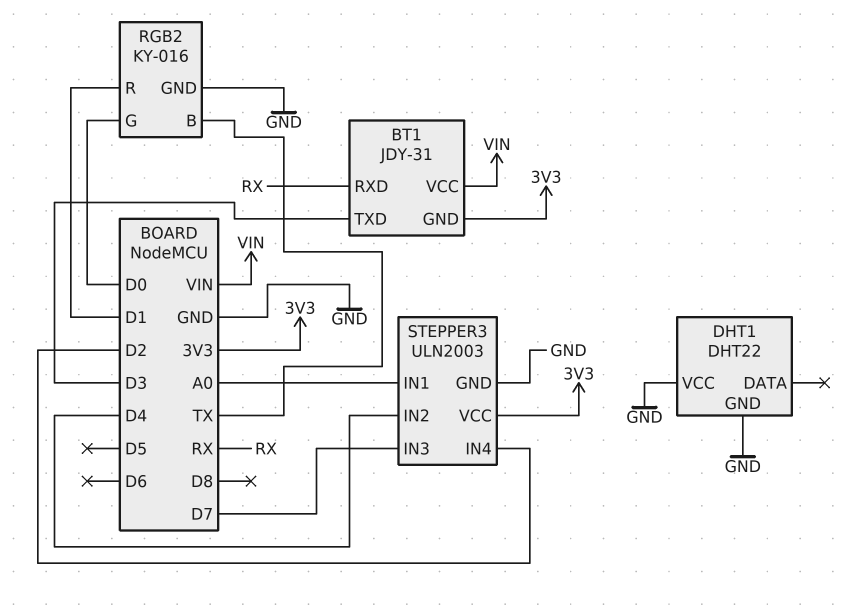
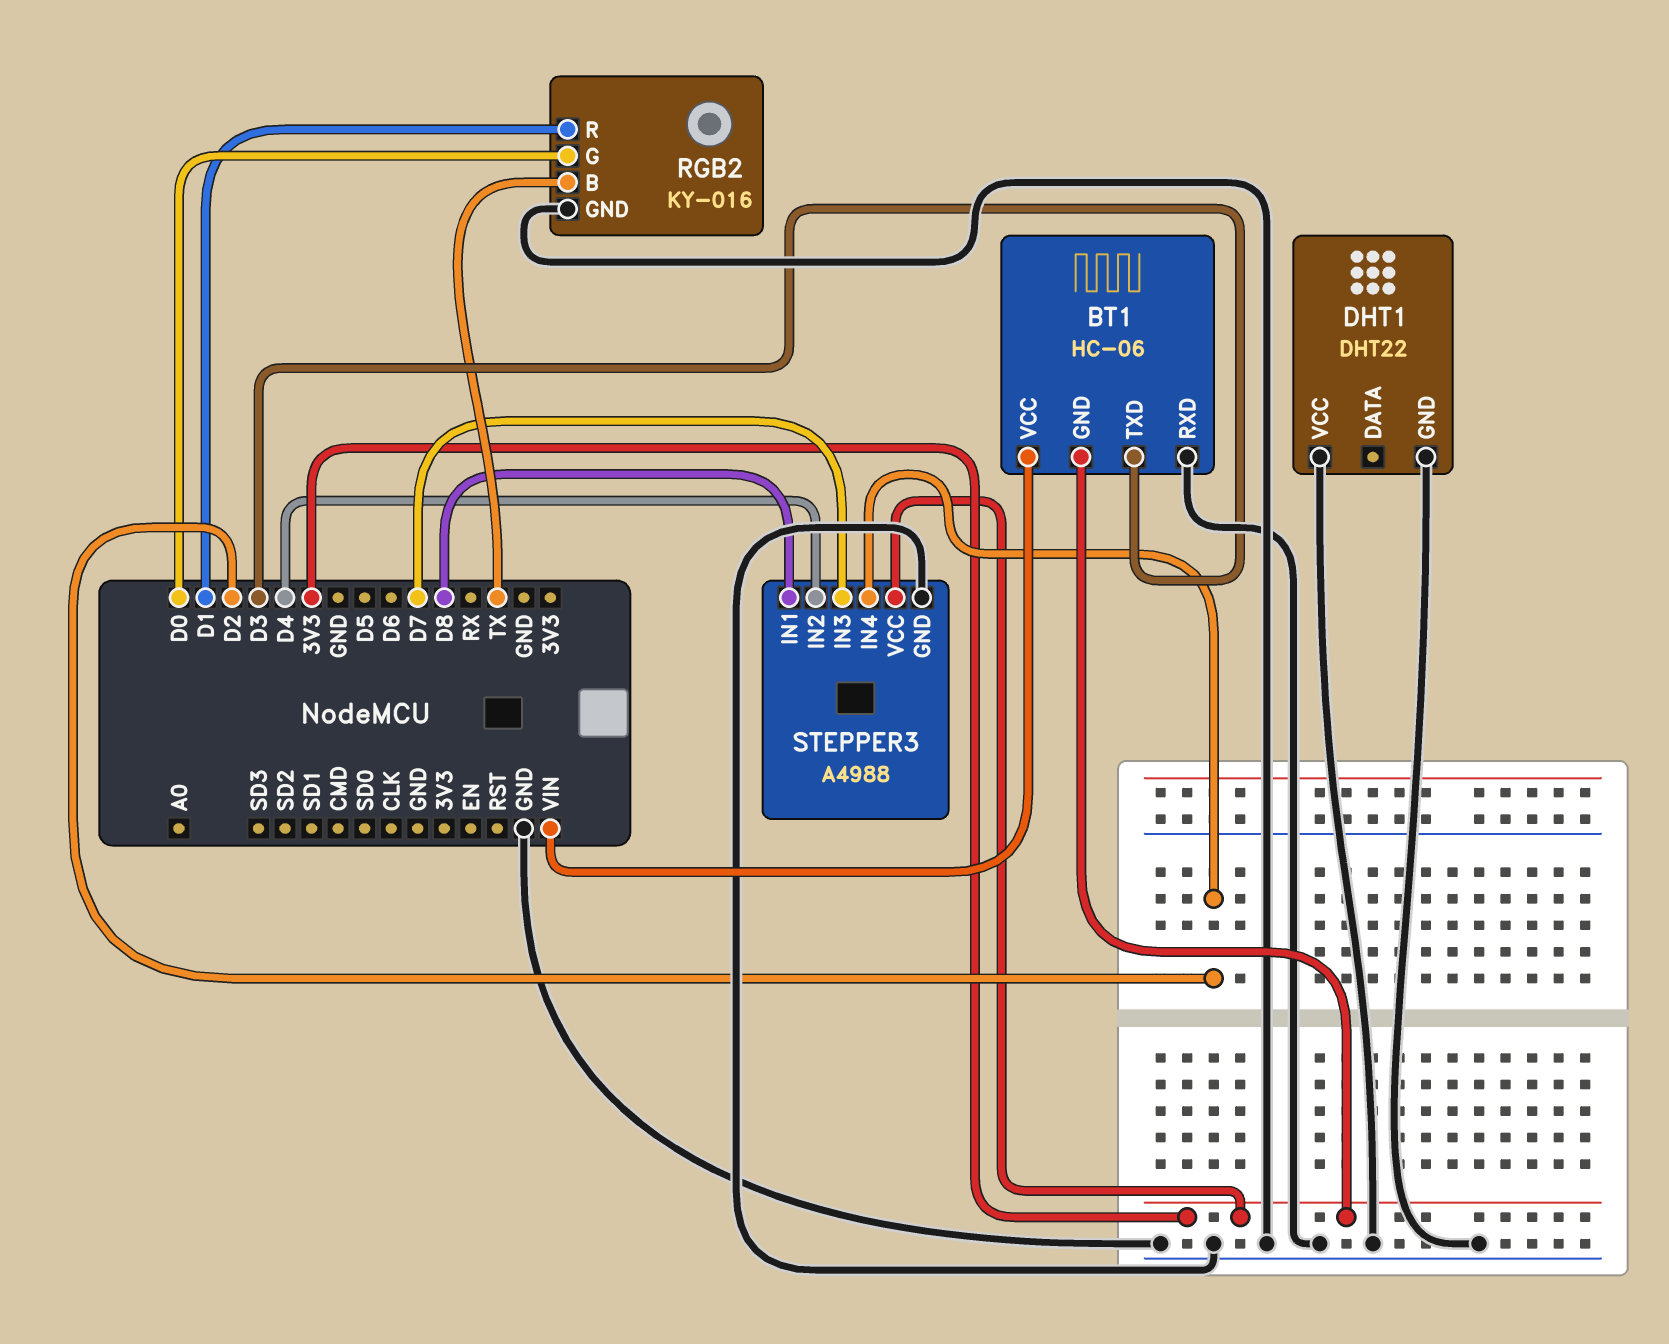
BT1: JDY-31 -> HC-06
BT1 pin RXD: RX -> GND
STEPPER3: ULN2003 -> A4988
STEPPER3 pin IN1: A0 -> D8

